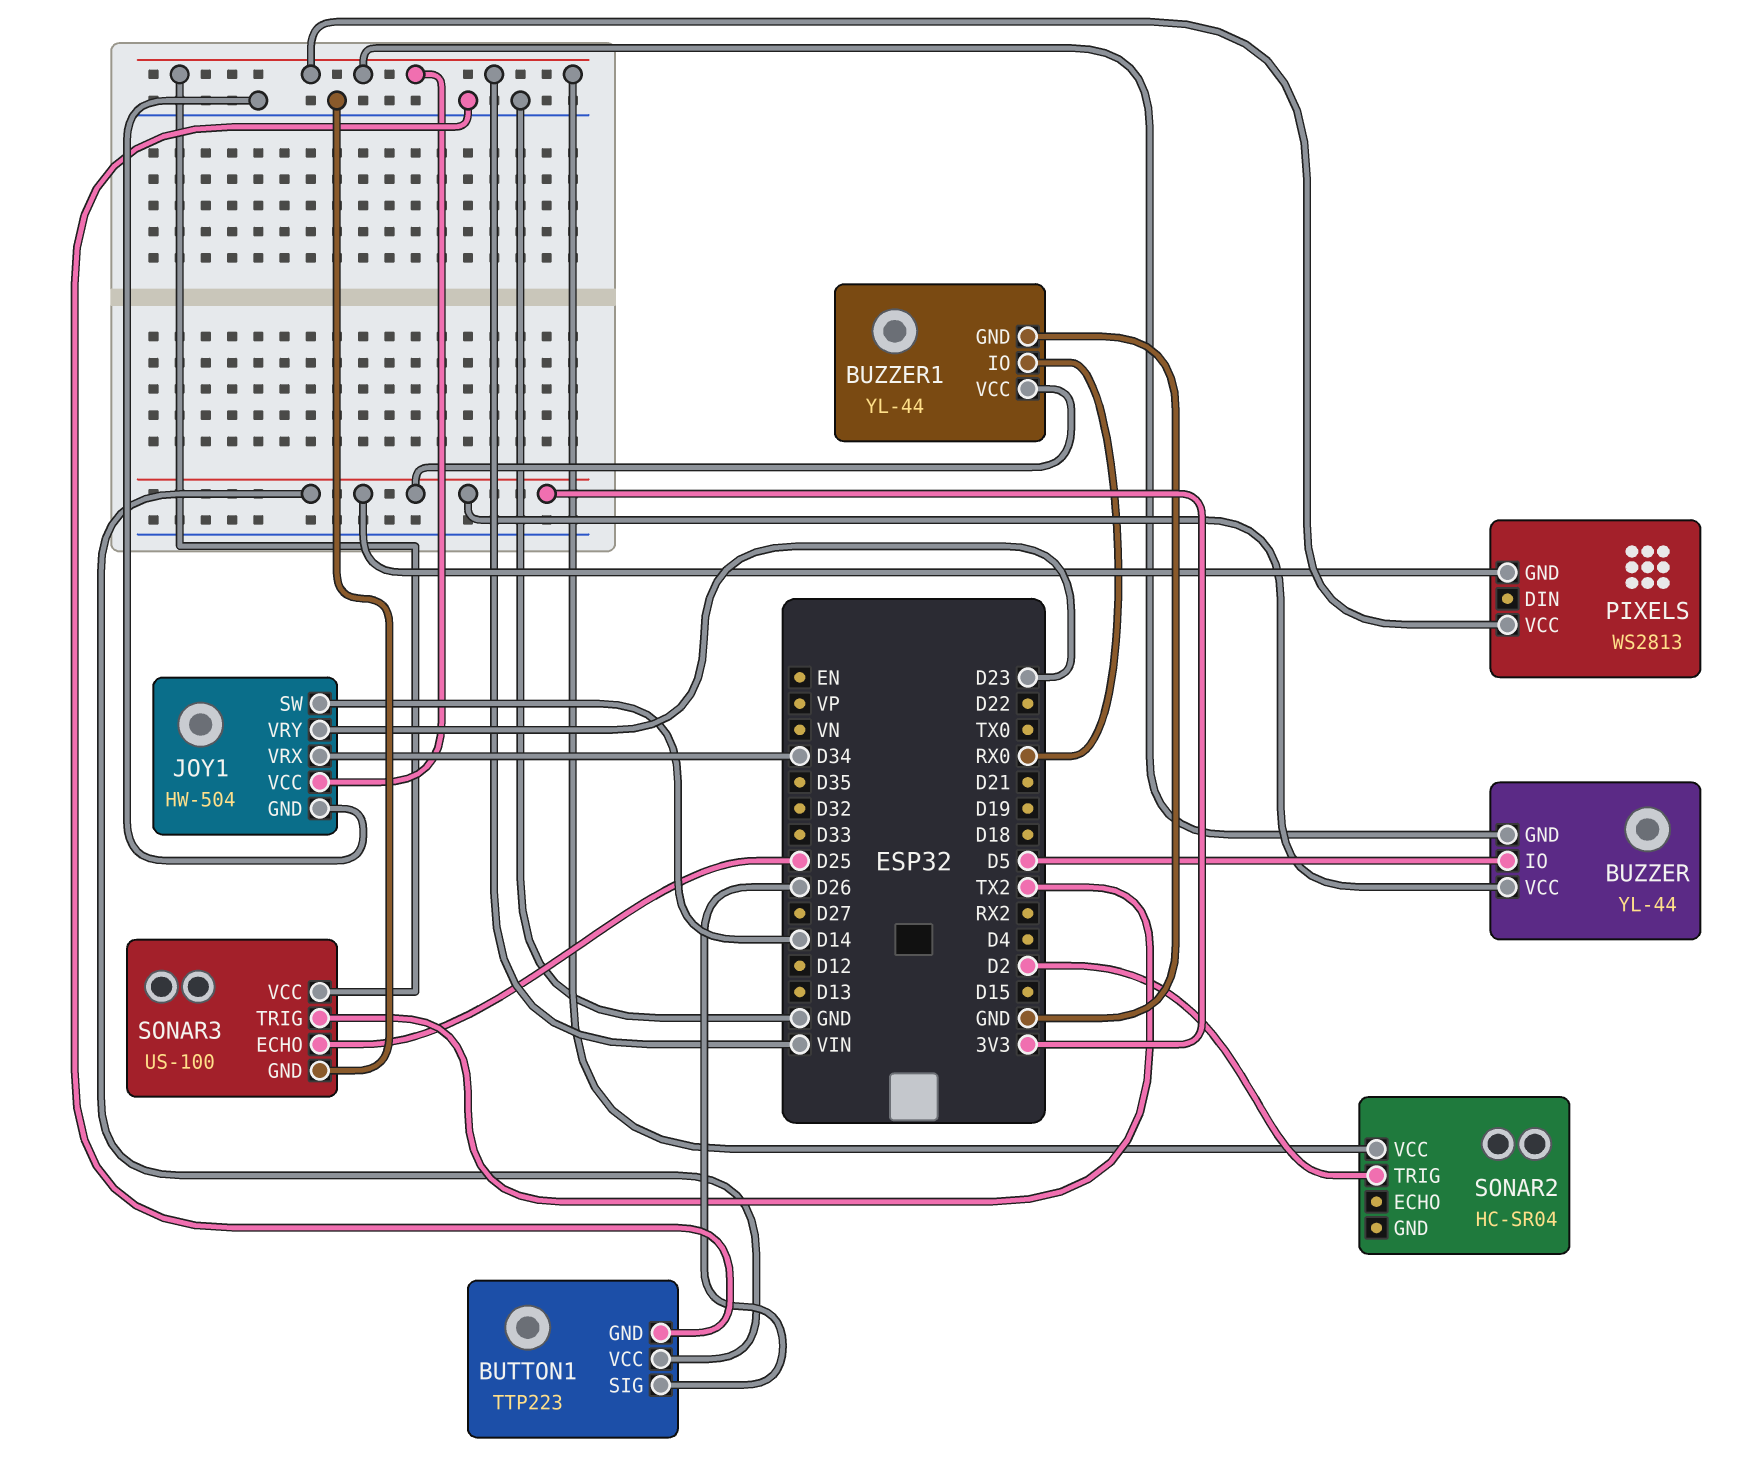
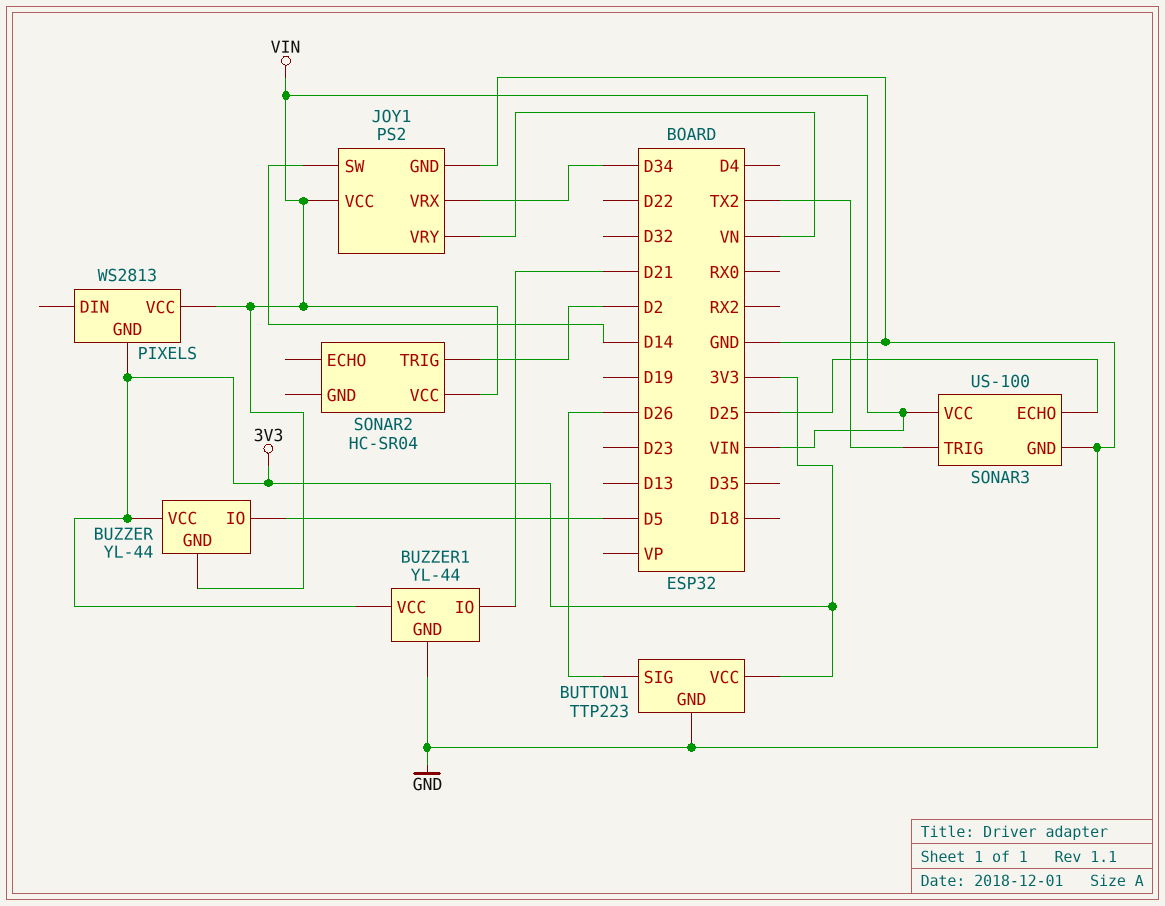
BUZZER1 pin IO: RX0 -> D21
JOY1: HW-504 -> PS2
JOY1 pin VRY: D23 -> VN

